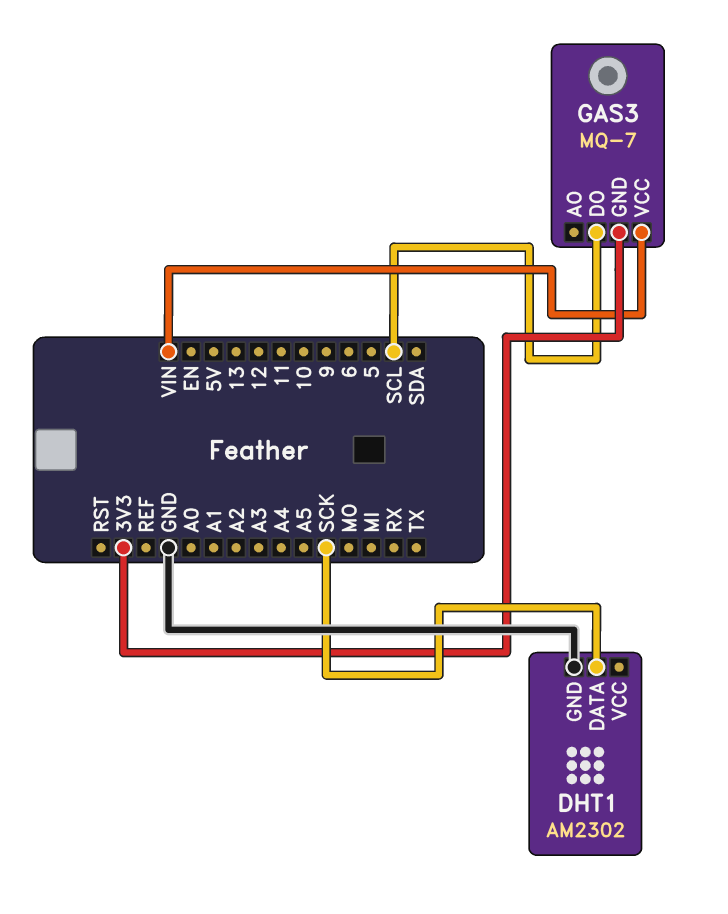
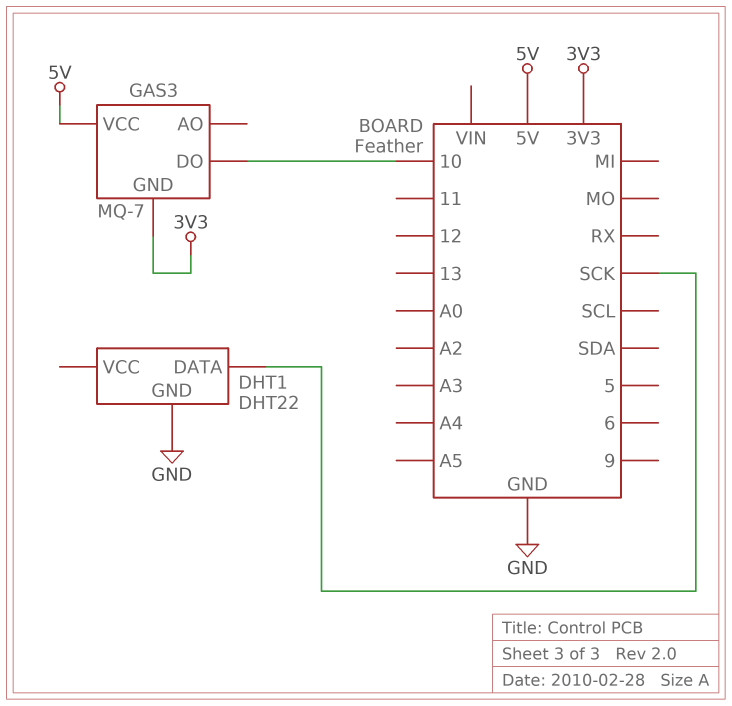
DHT1: AM2302 -> DHT22
GAS3 pin DO: SCL -> 10
GAS3 pin VCC: VIN -> 5V

